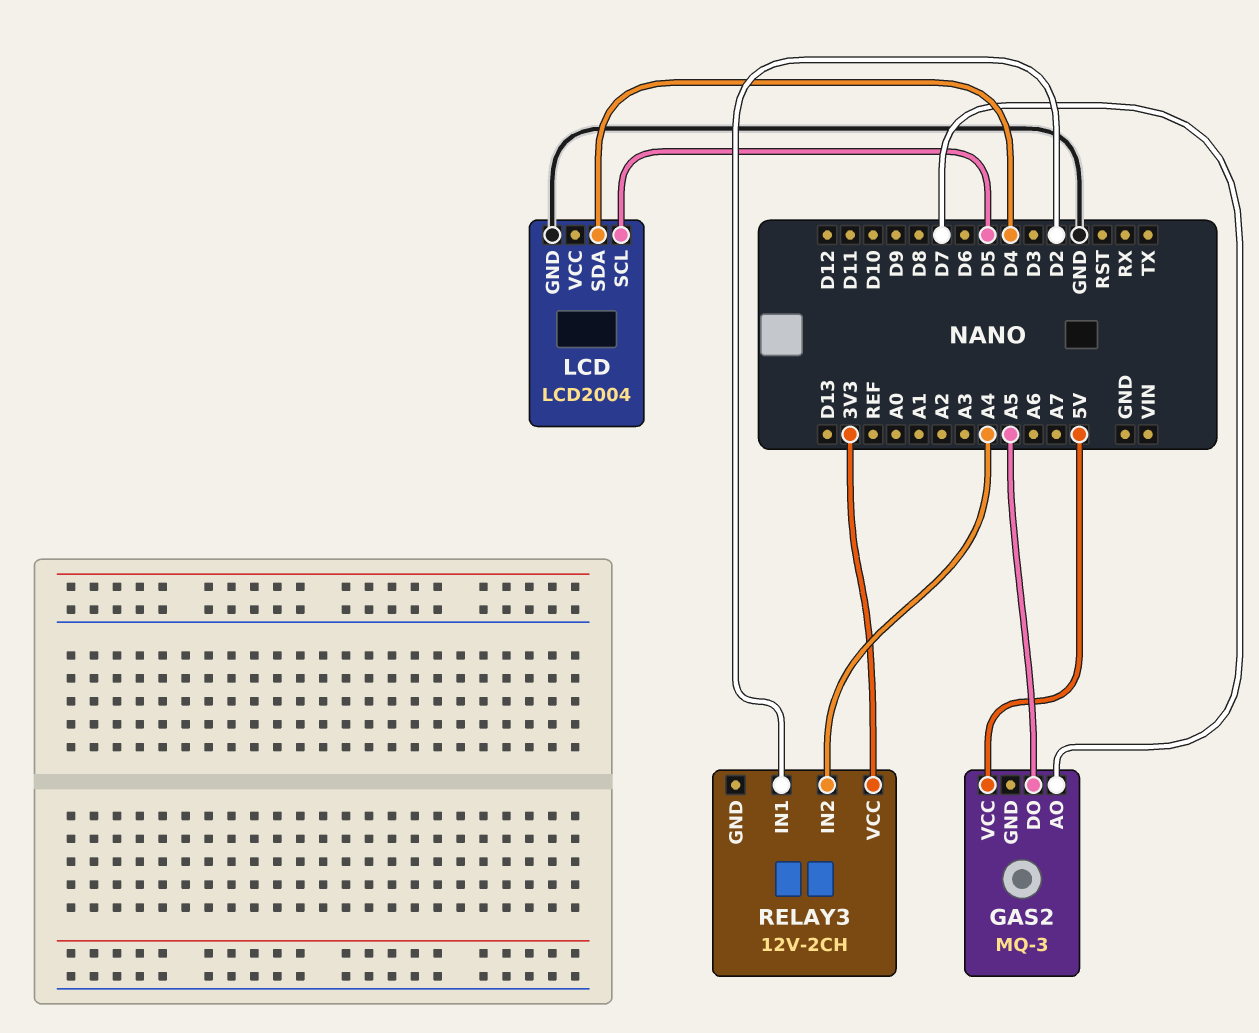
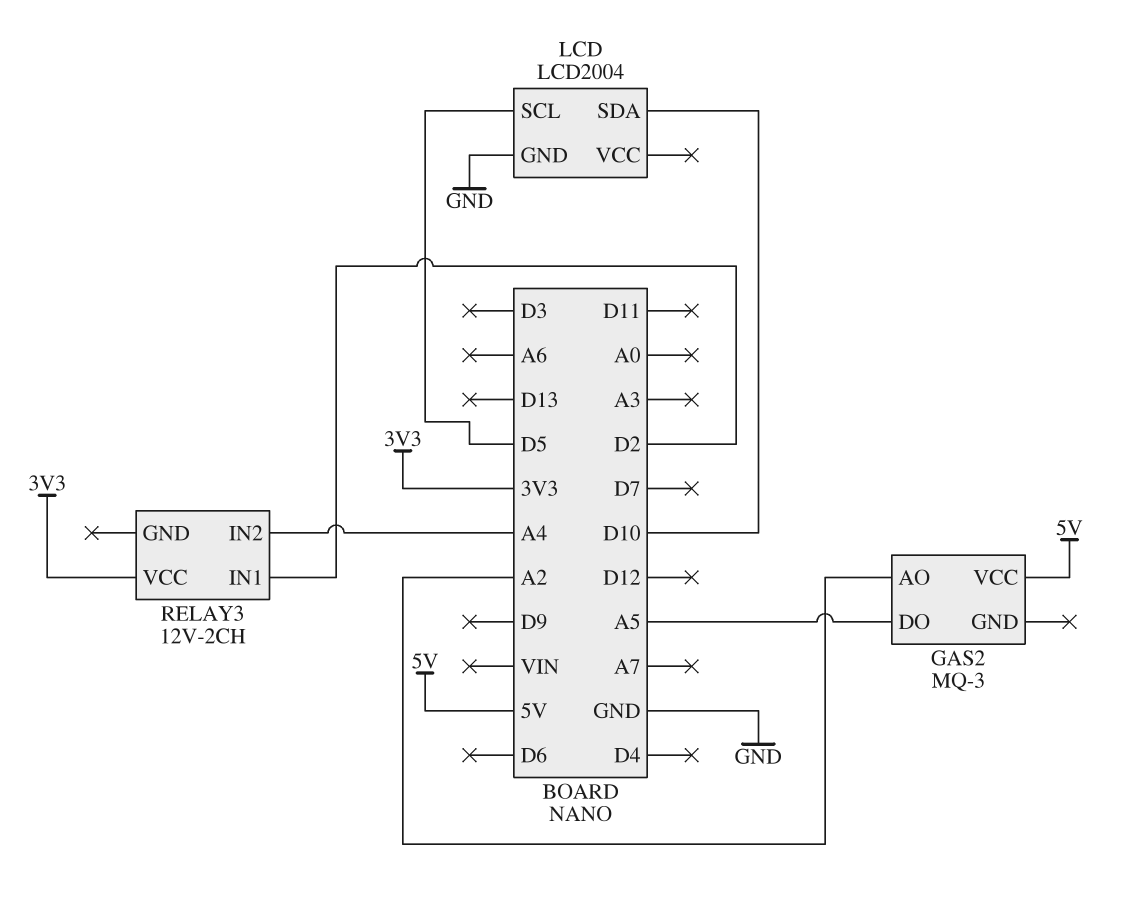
GAS2 pin AO: D7 -> A2
LCD pin SDA: D4 -> D10

